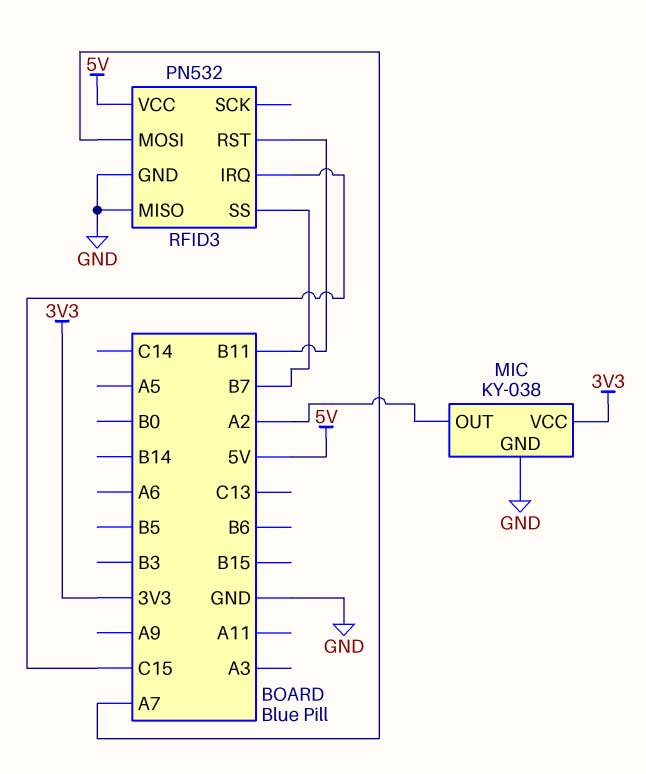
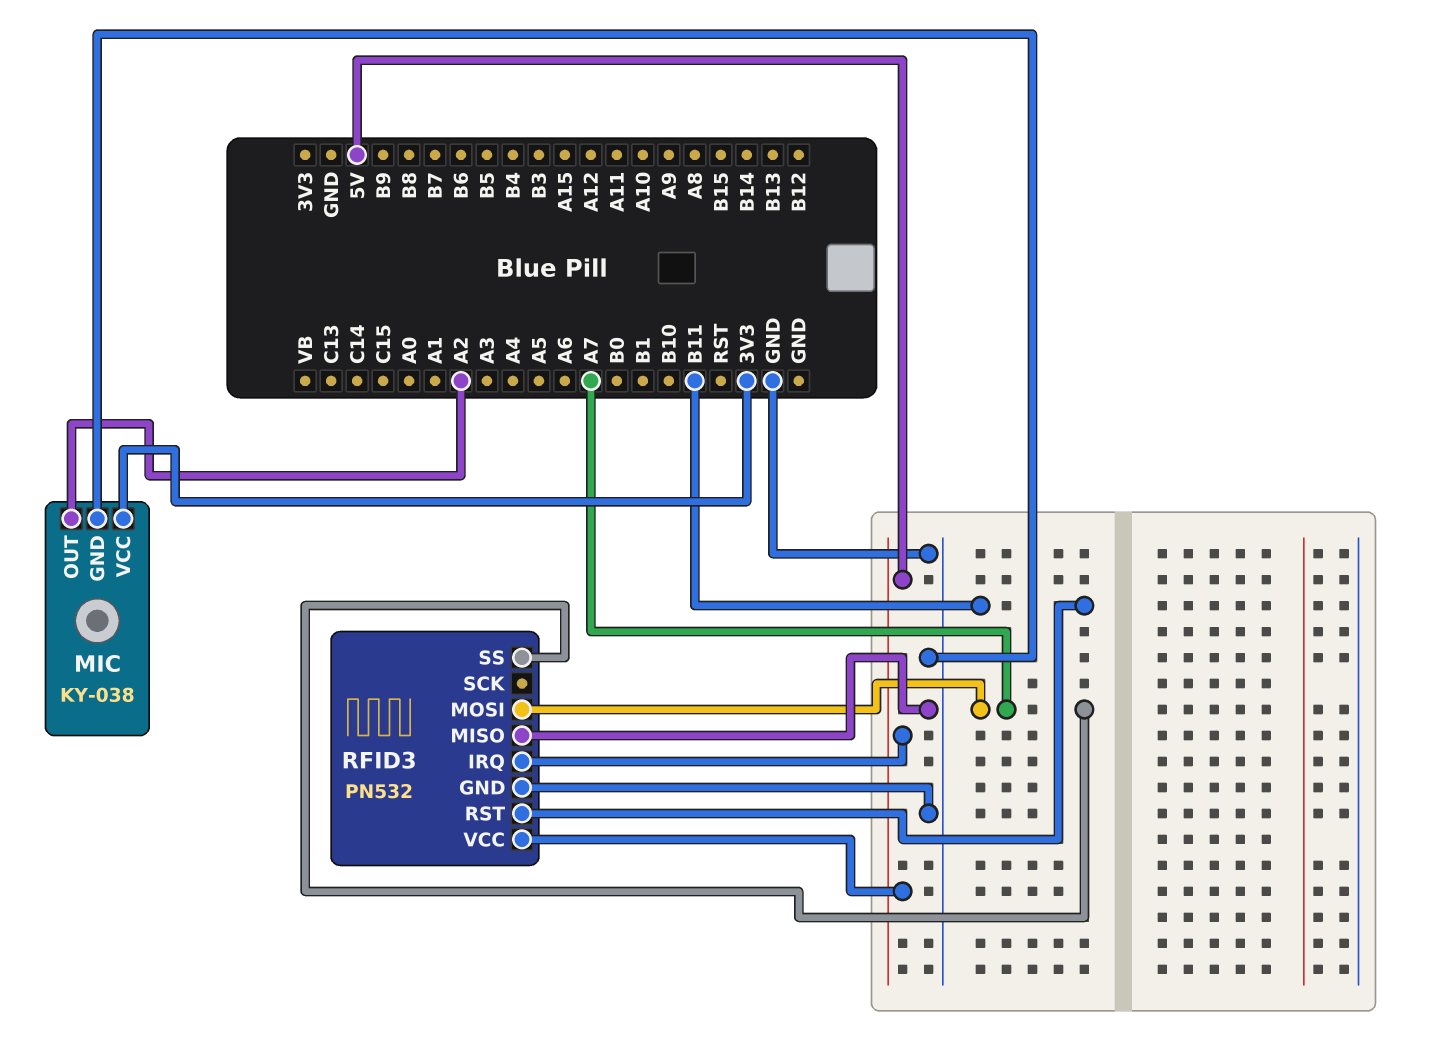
RFID3 pin IRQ: C15 -> 5V
RFID3 pin SS: B7 -> A7

